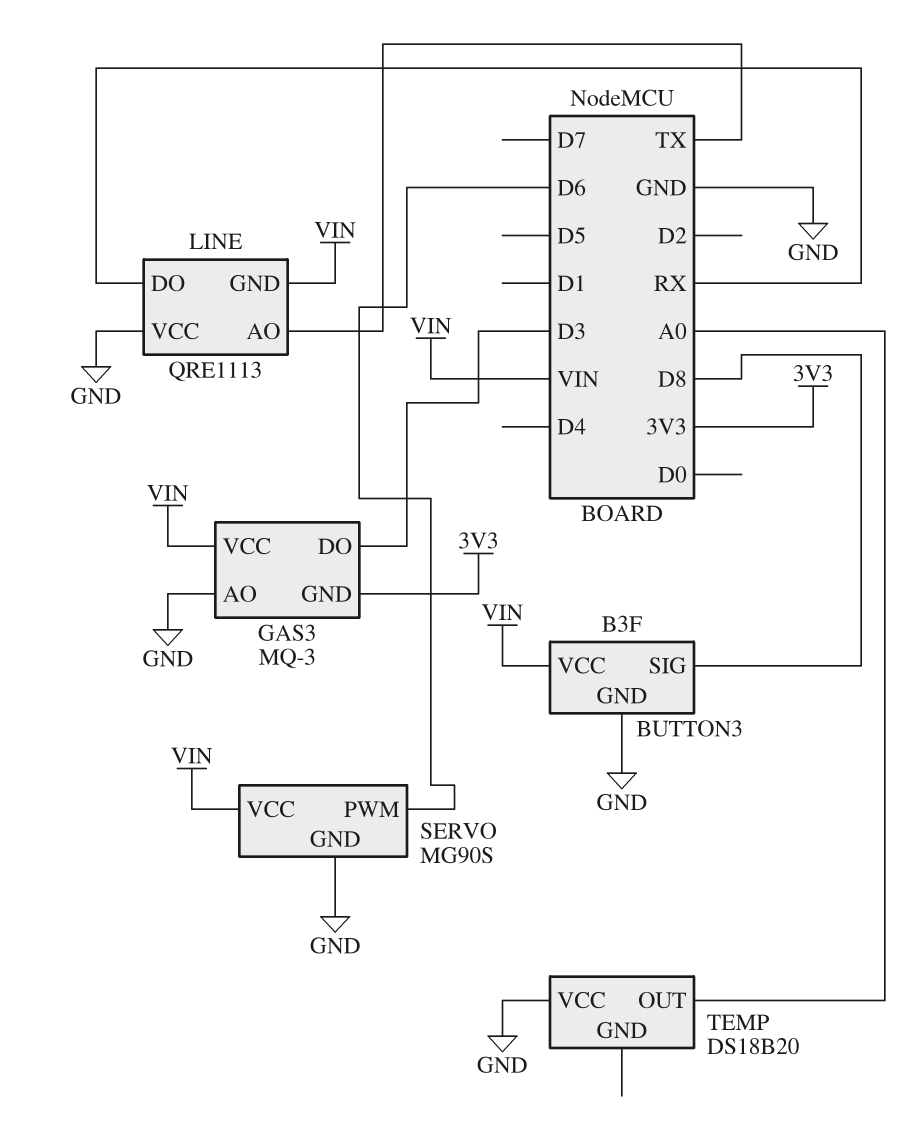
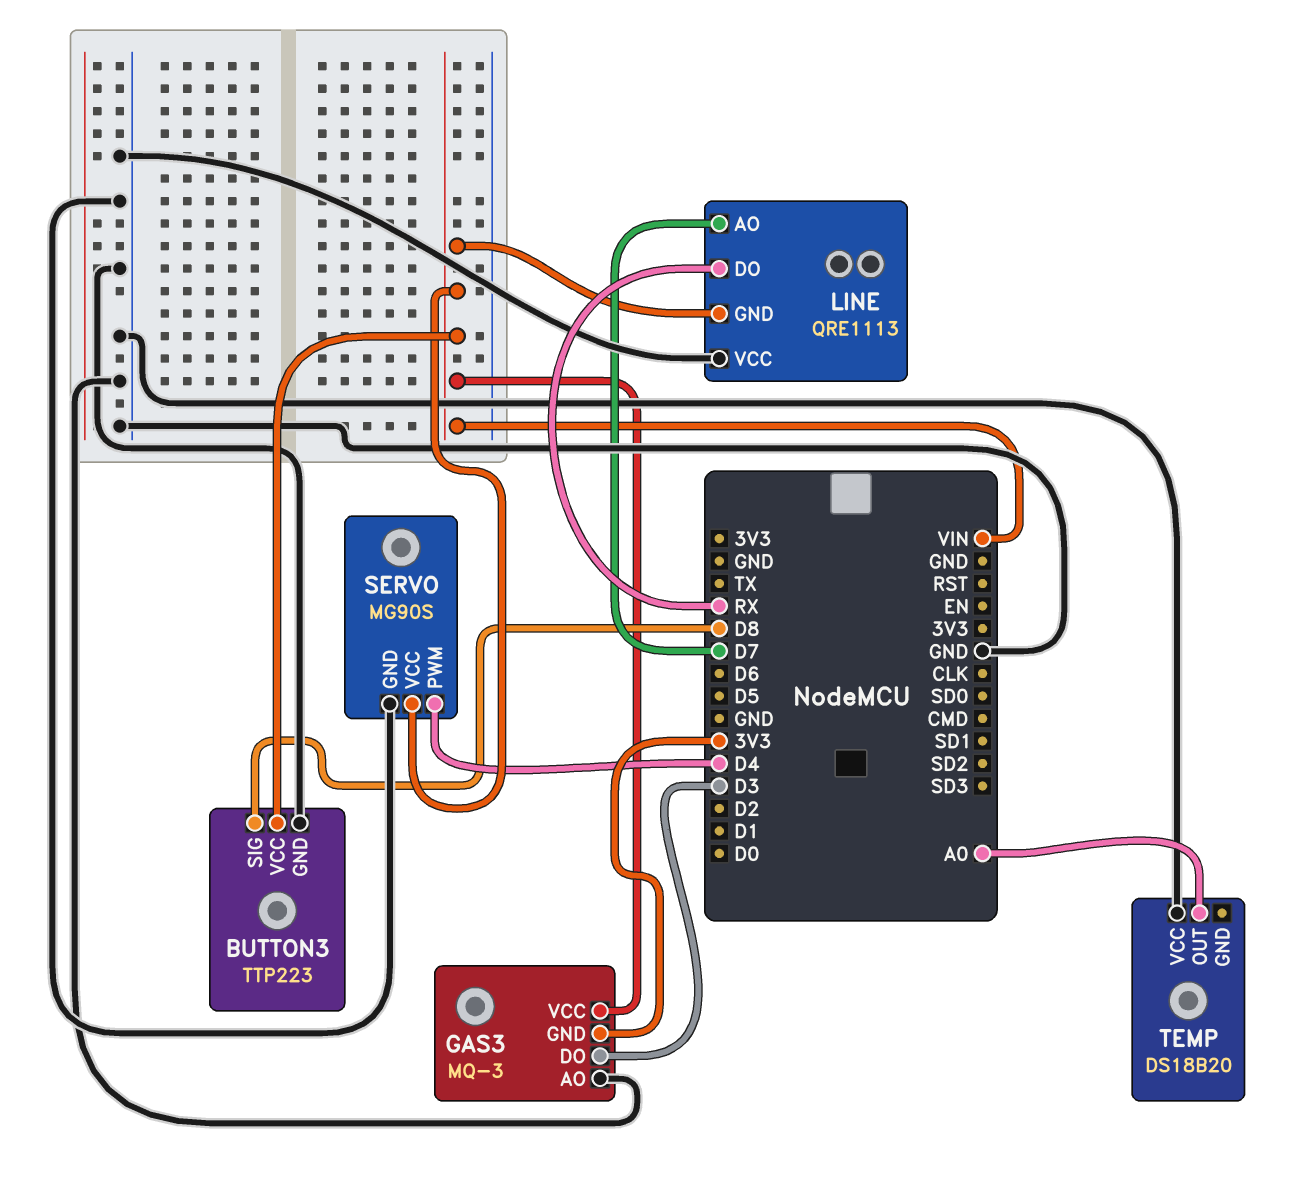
BUTTON3: B3F -> TTP223
LINE pin AO: TX -> D7
SERVO pin PWM: D6 -> D4

